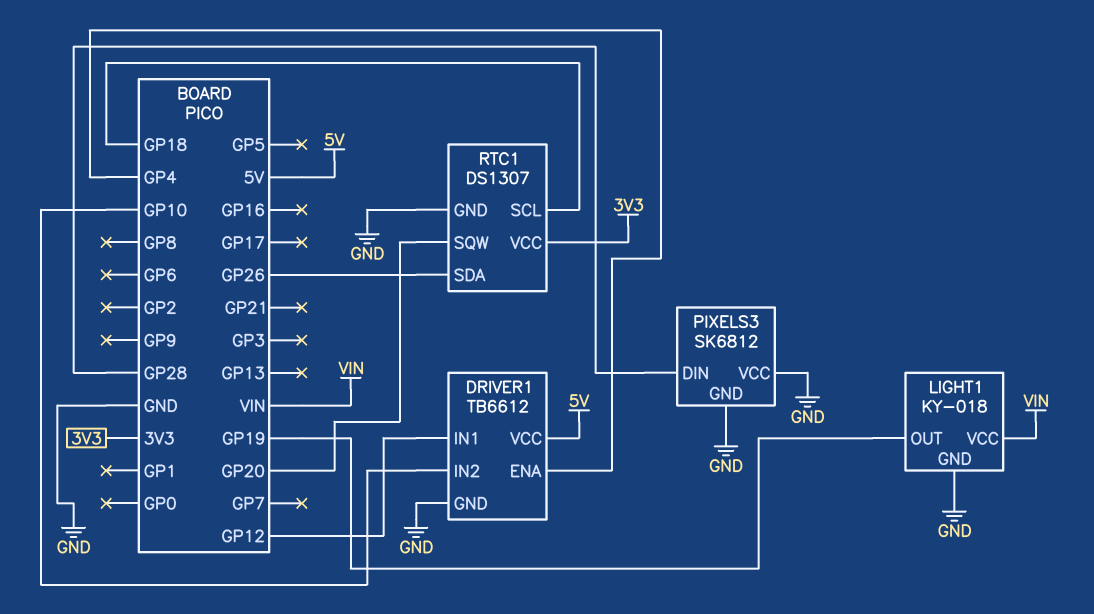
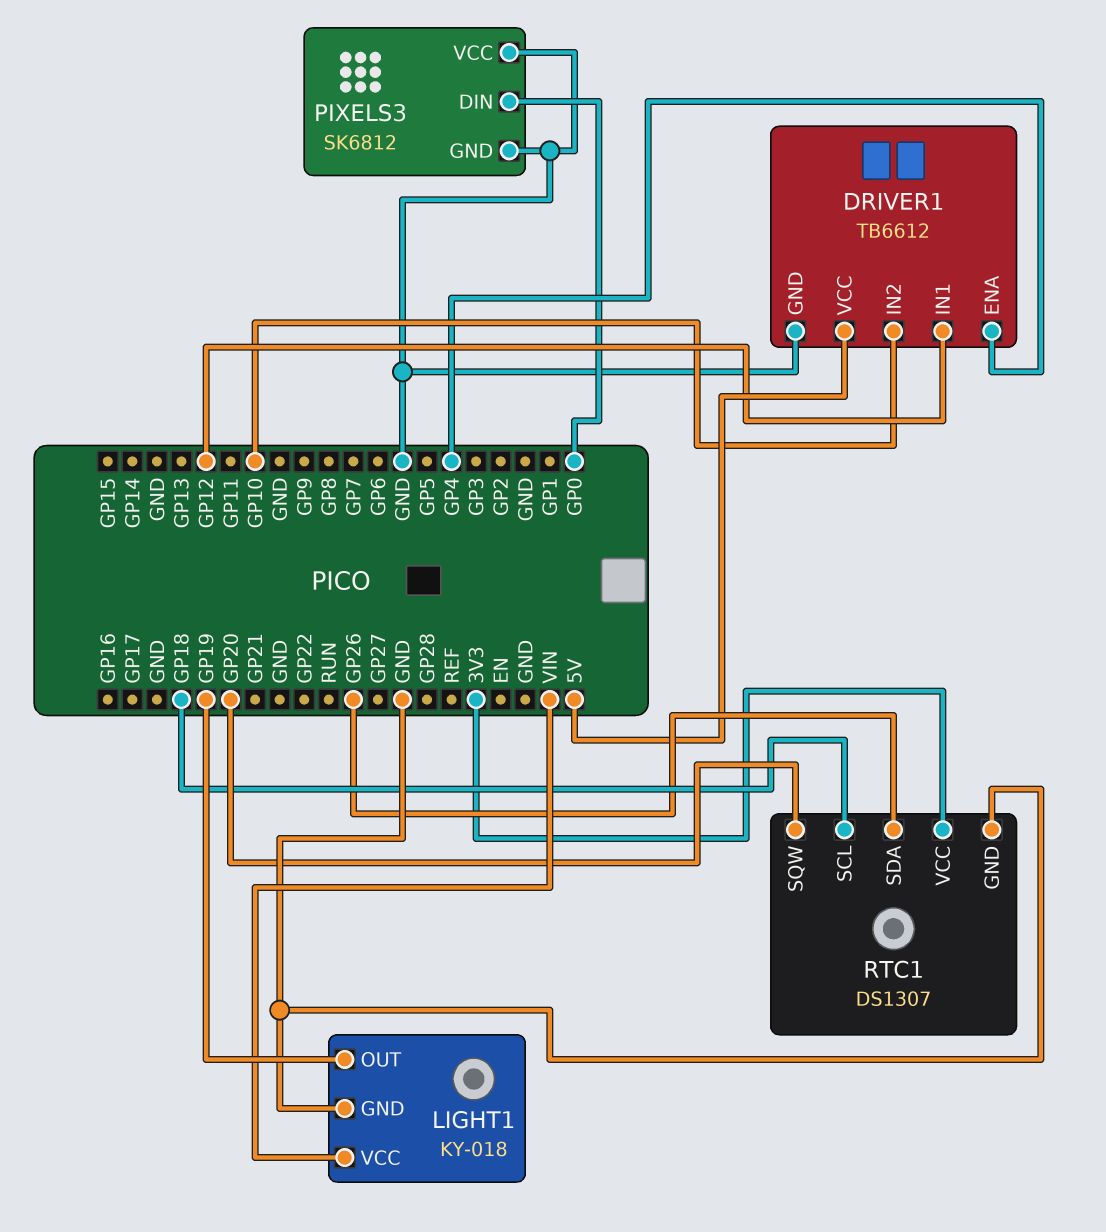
PIXELS3 pin DIN: GP28 -> GP0

